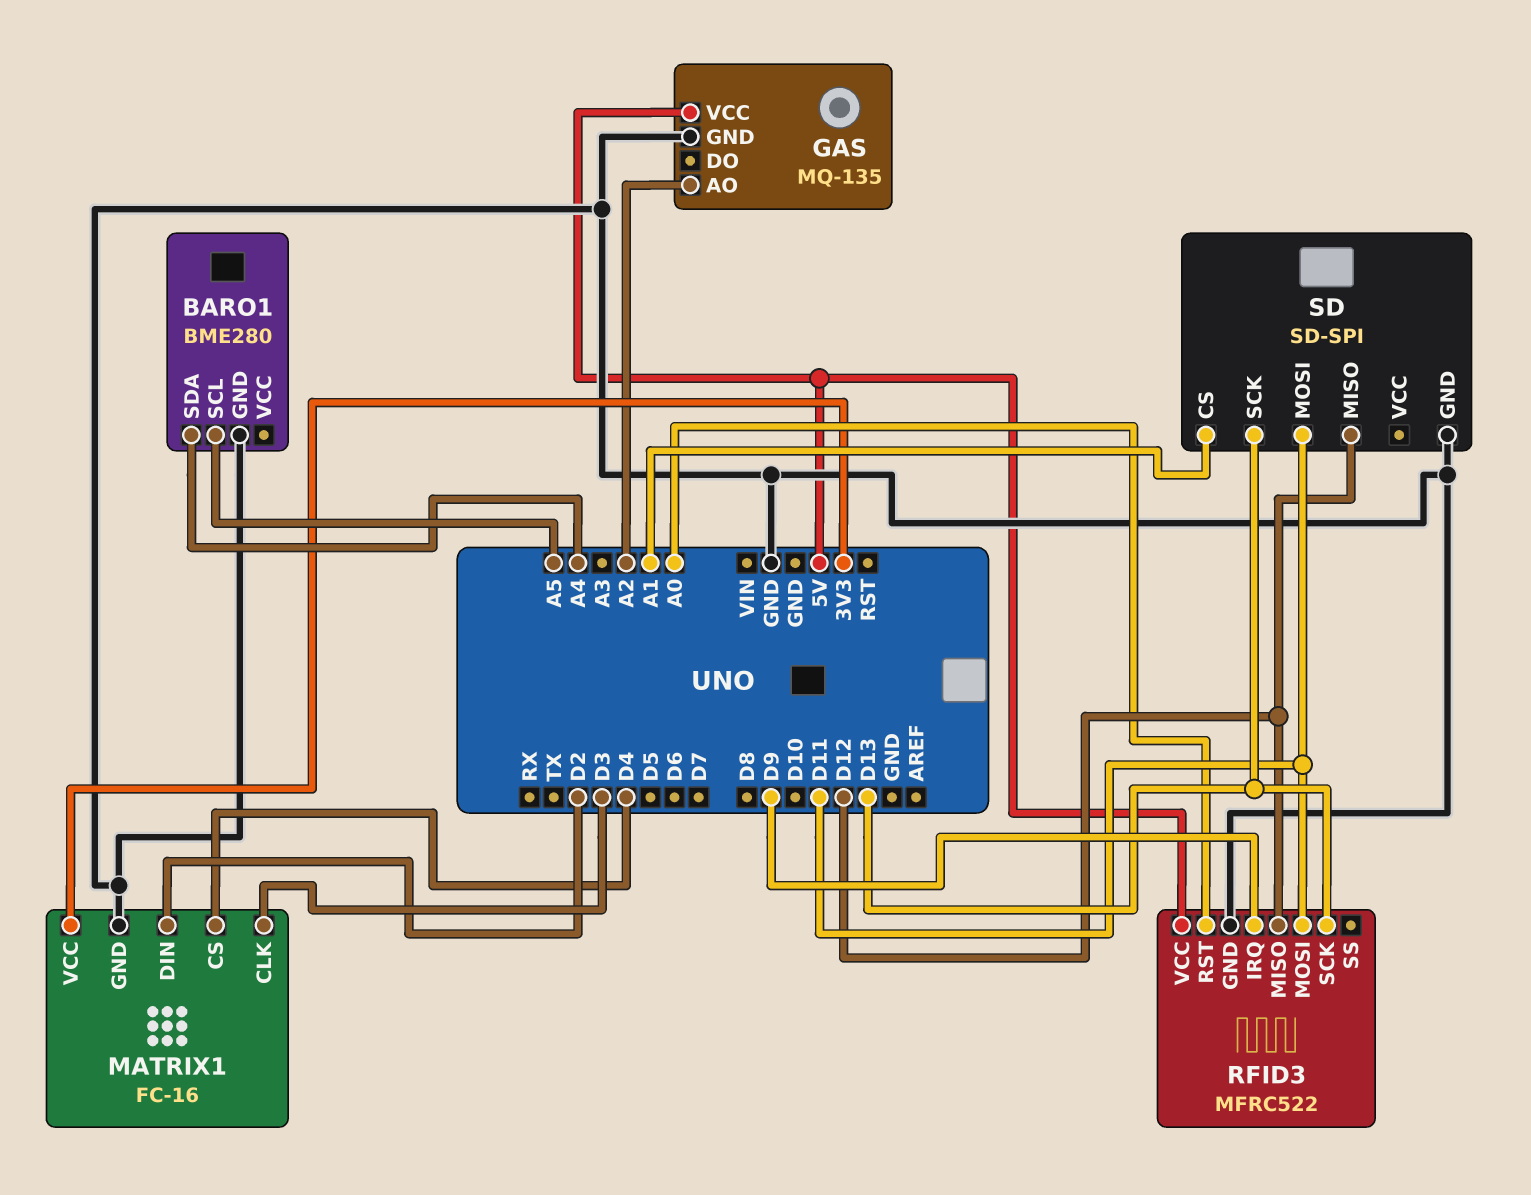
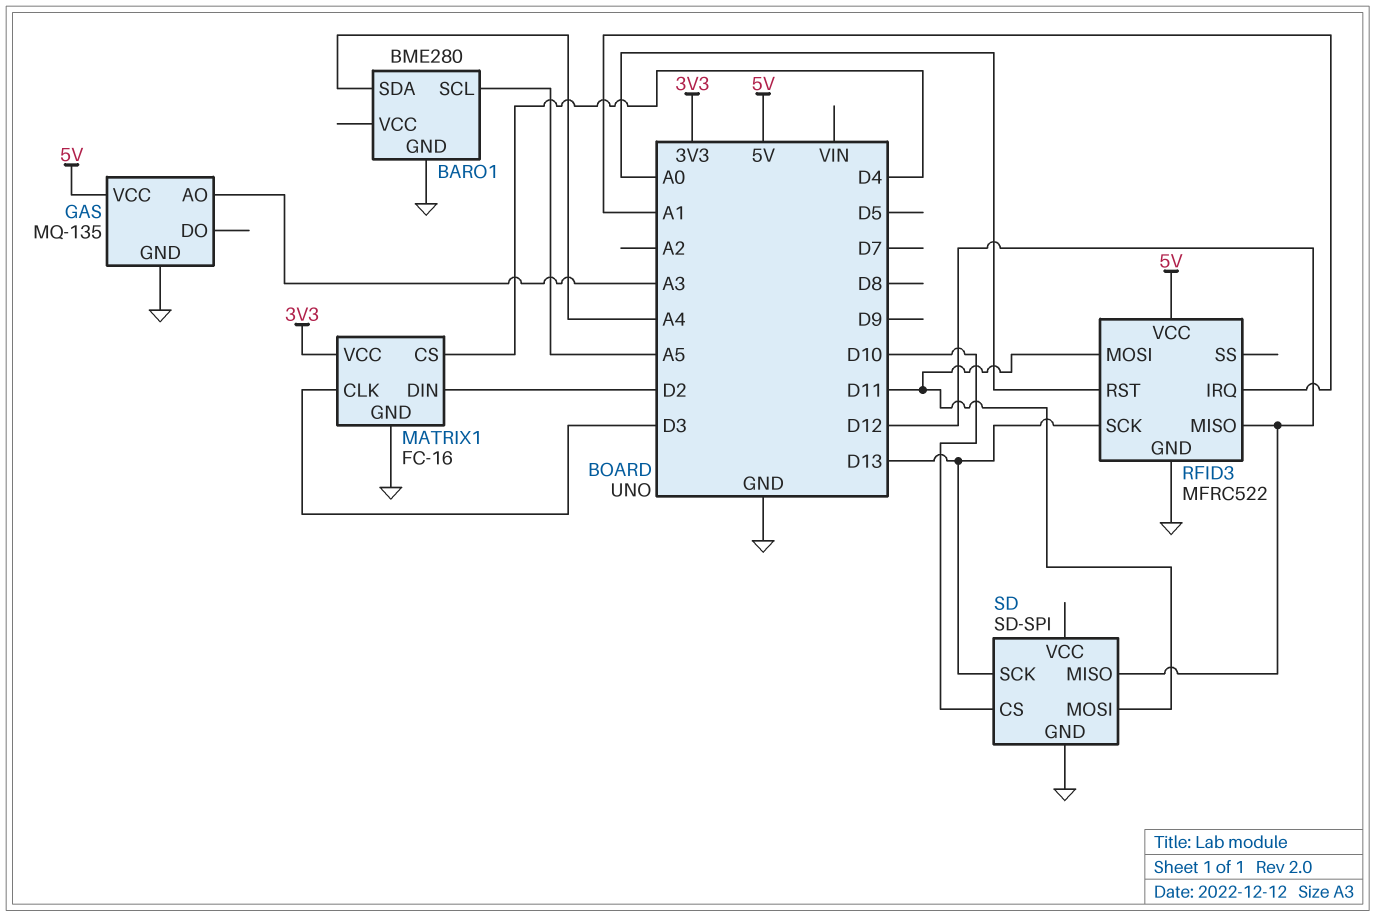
GAS pin AO: A2 -> A3
RFID3 pin IRQ: D9 -> A1
SD pin CS: A1 -> D10

